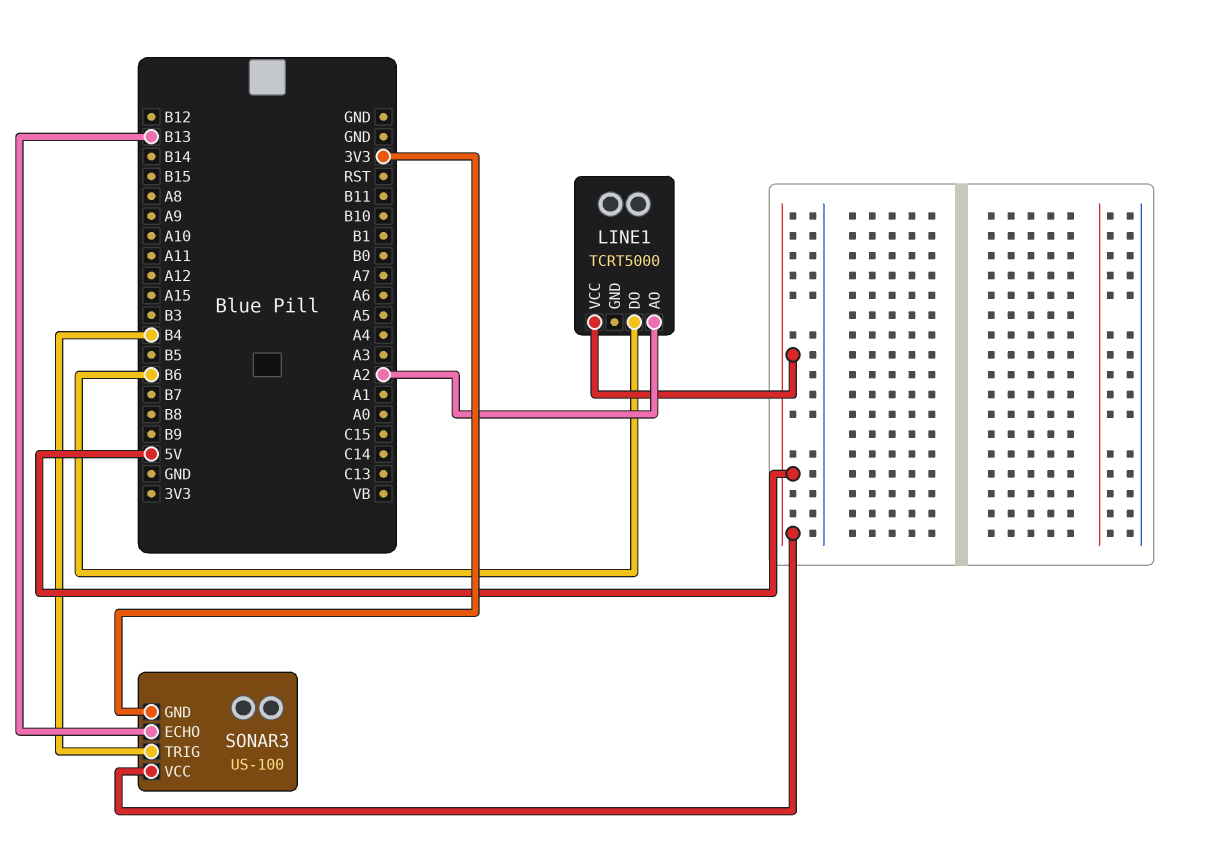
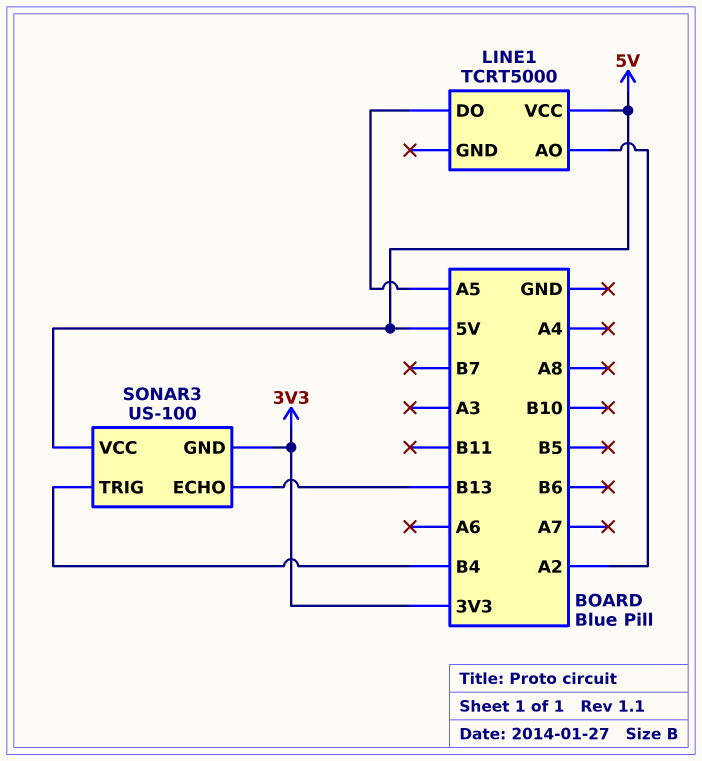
LINE1 pin DO: B6 -> A5

